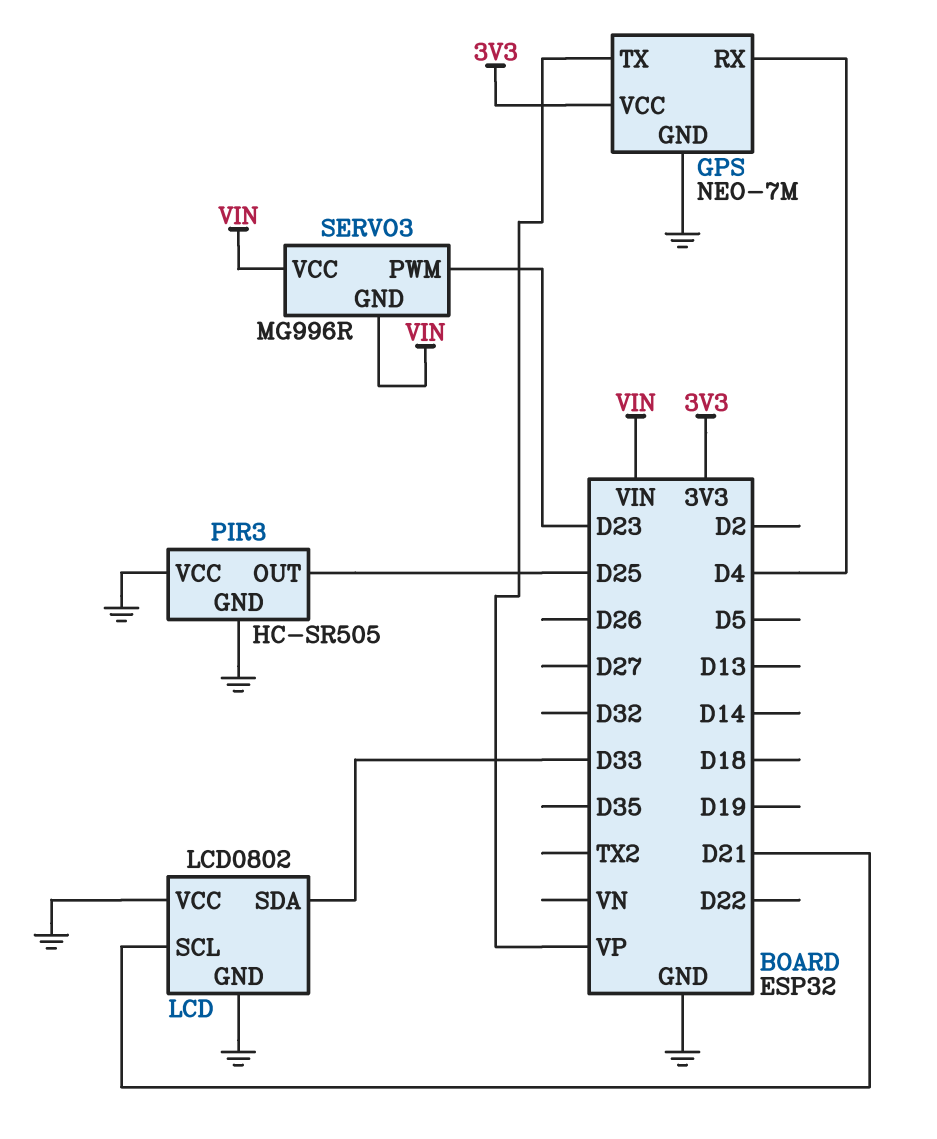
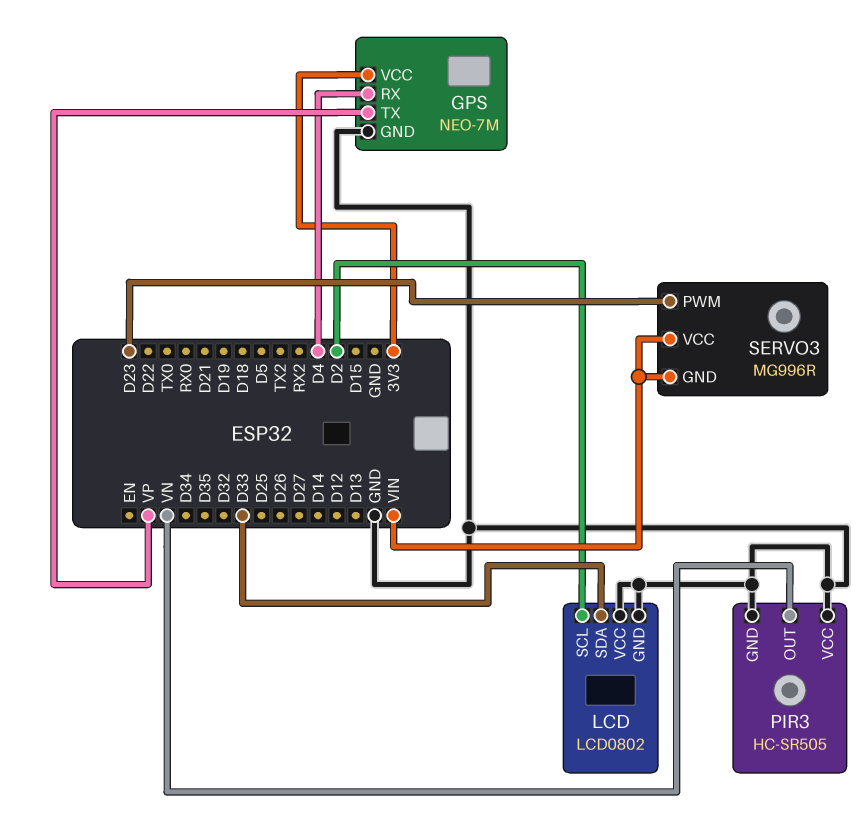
LCD pin SCL: D21 -> D2
PIR3 pin OUT: D25 -> VN

